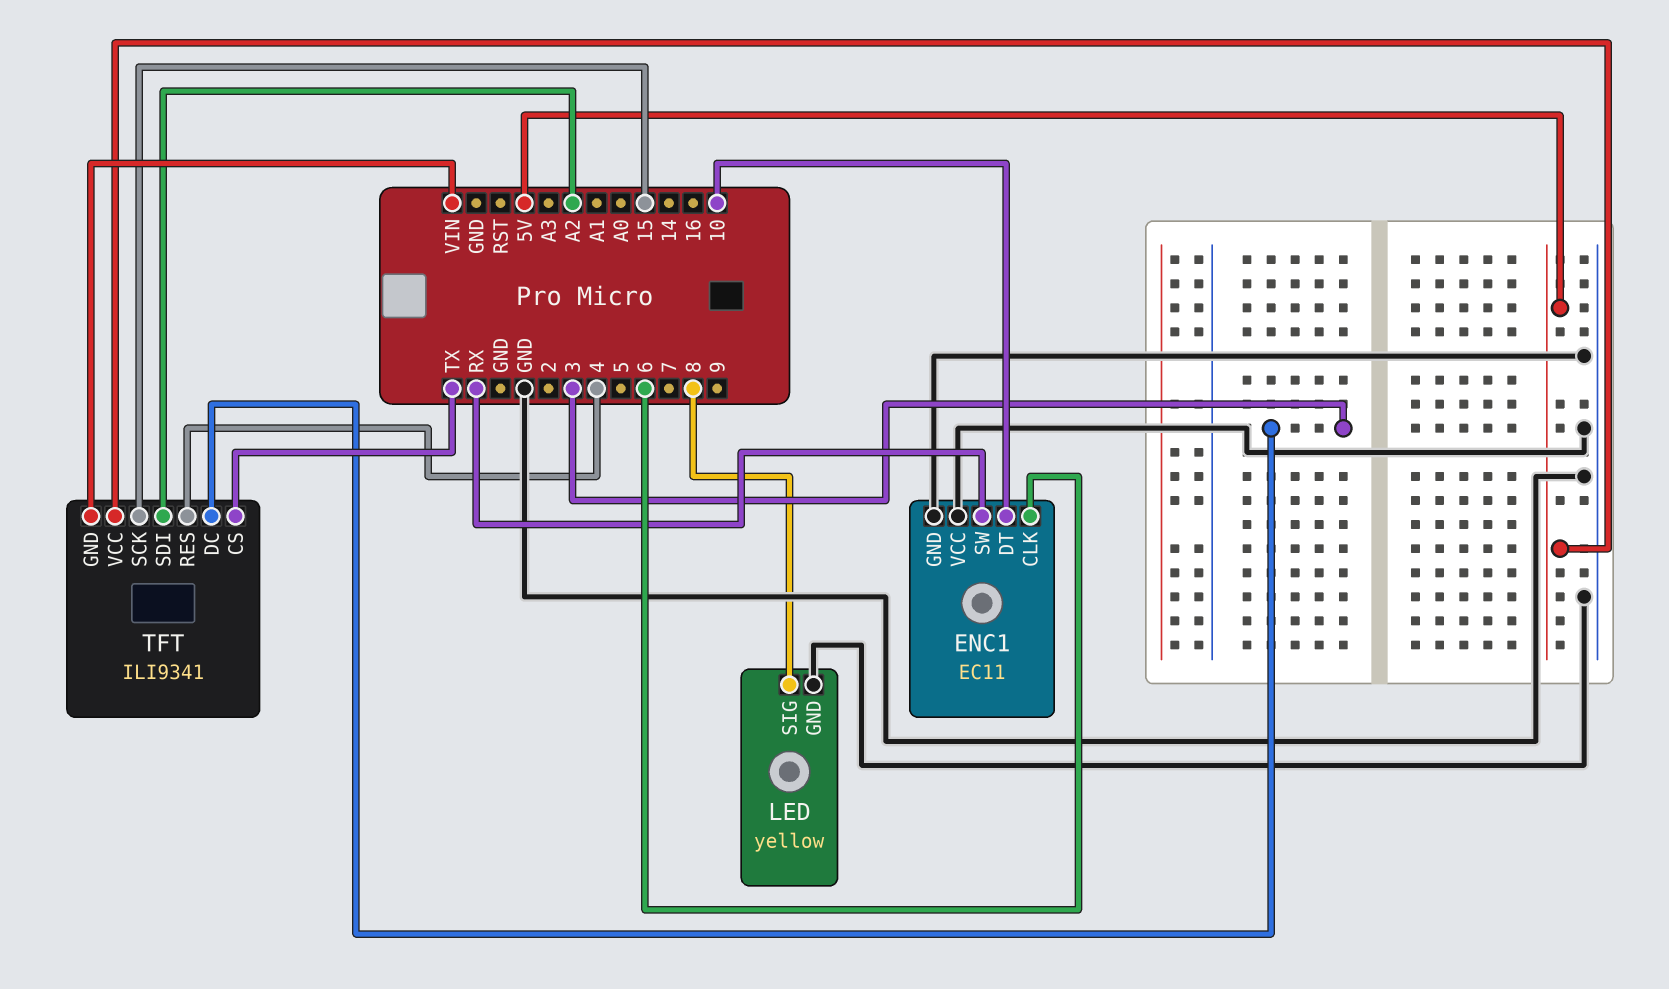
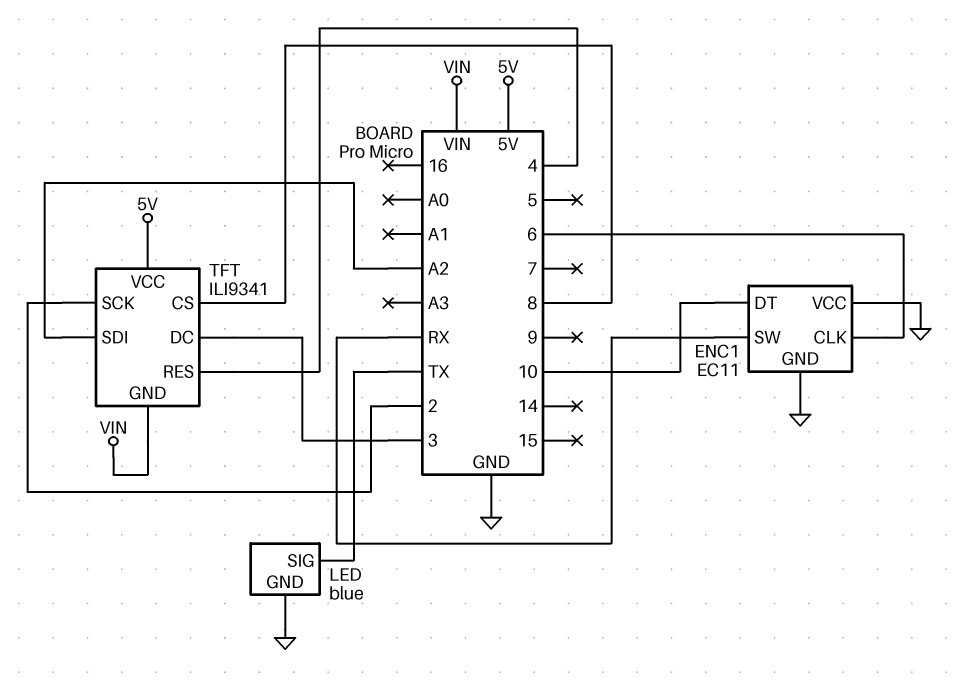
LED: yellow -> blue
LED pin SIG: 8 -> TX
TFT pin CS: TX -> 8
TFT pin SCK: 15 -> 2

